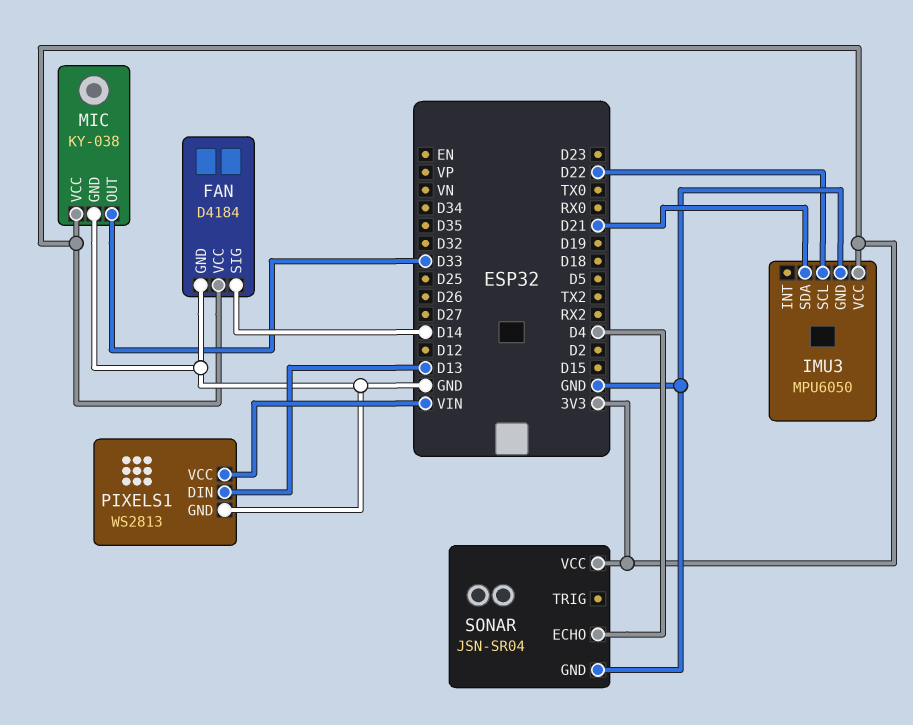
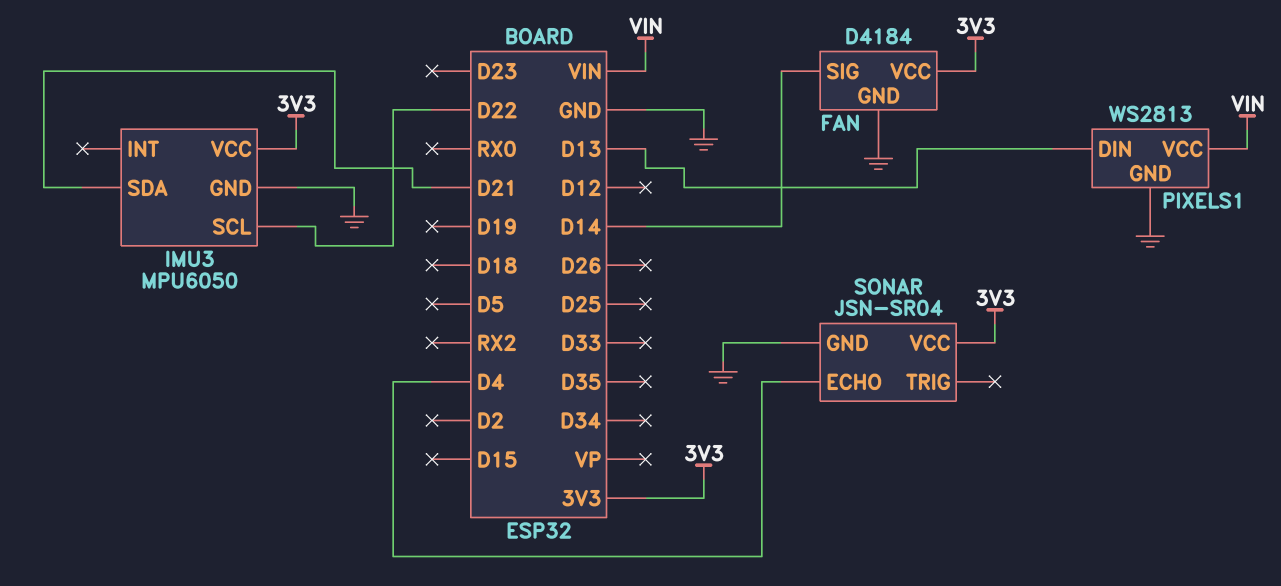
MIC: KY-038 -> none
MIC pin GND: GND -> none
MIC pin OUT: D33 -> none
MIC pin VCC: 3V3 -> none

